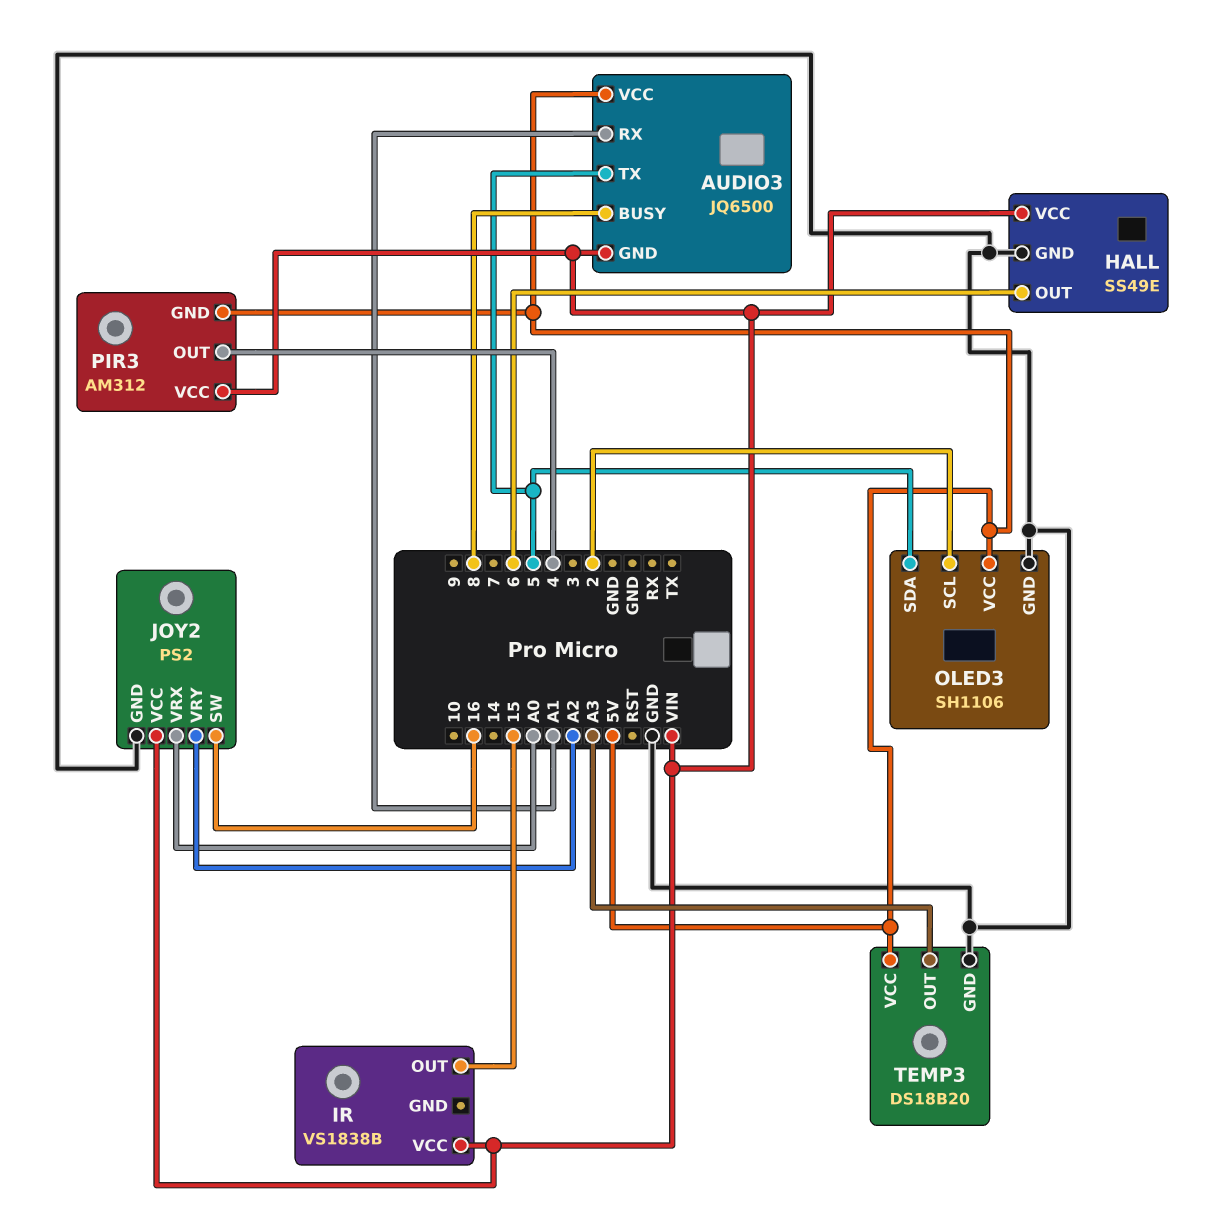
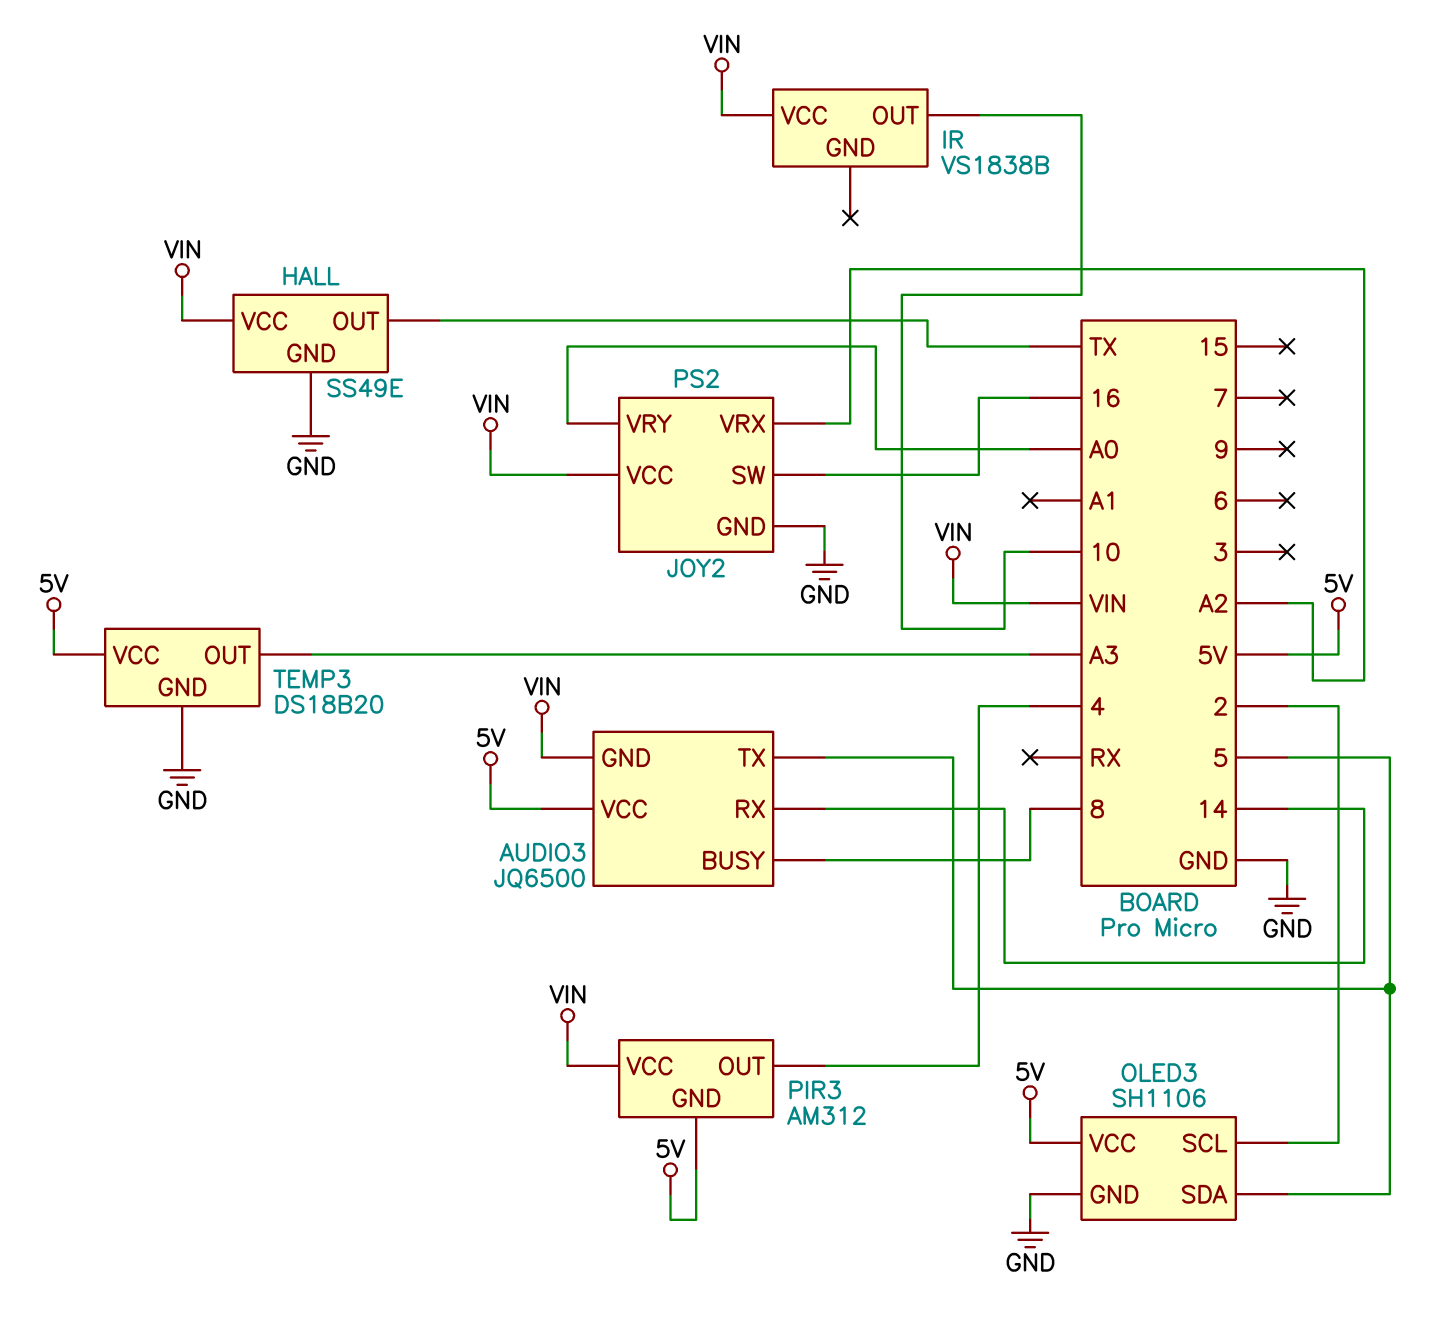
AUDIO3 pin RX: A1 -> 14
HALL pin OUT: 6 -> TX
IR pin OUT: 15 -> 10
JOY2 pin VRX: A0 -> A2
JOY2 pin VRY: A2 -> A0

